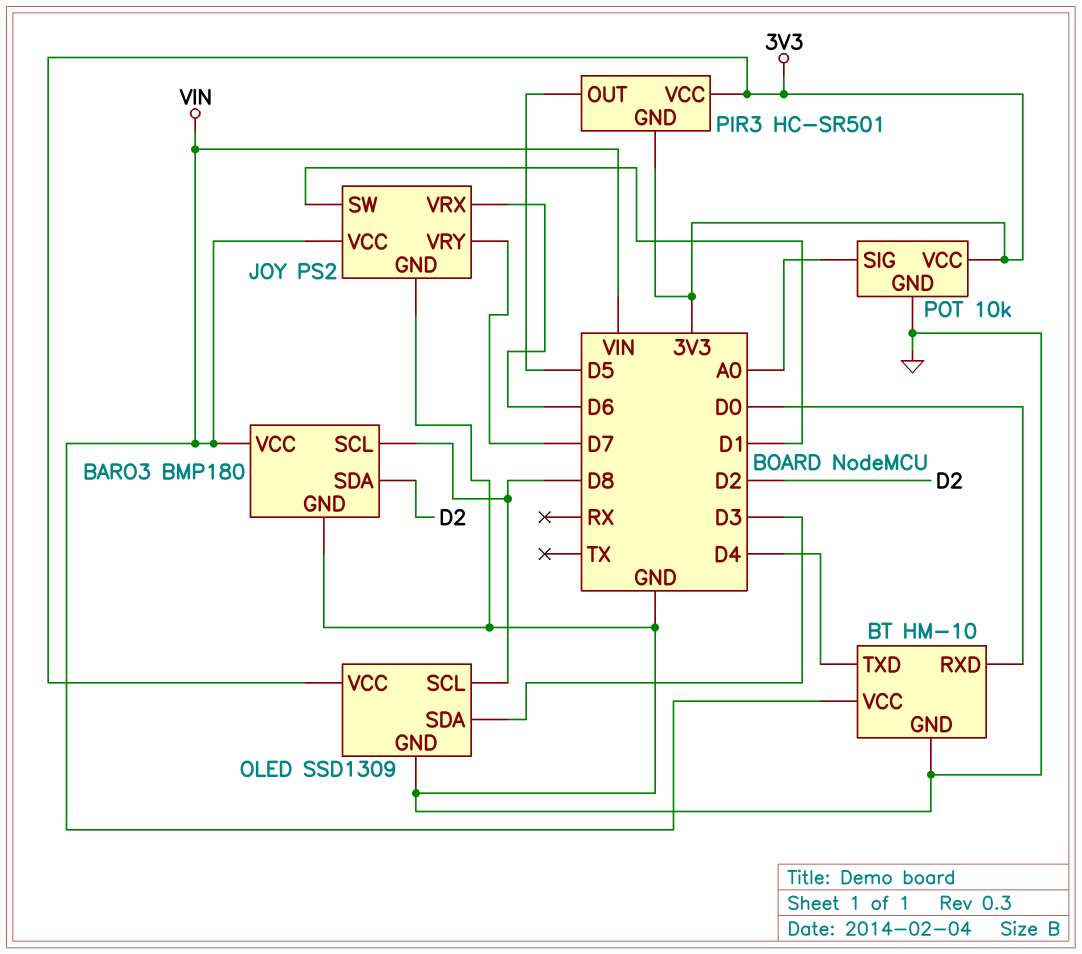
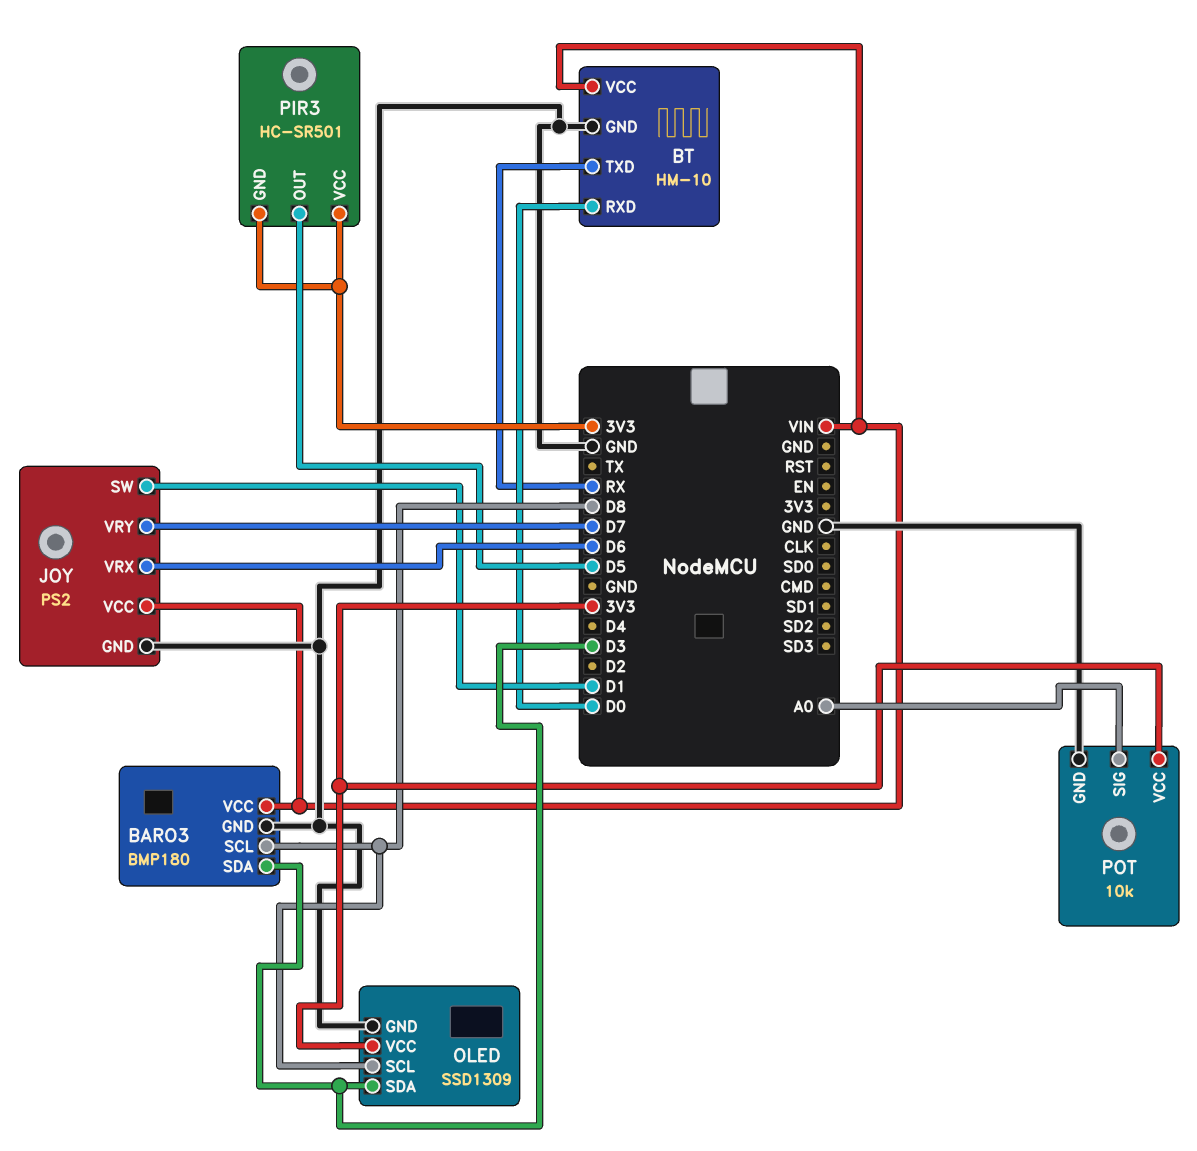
BARO3 pin SDA: D2 -> D3
BT pin TXD: D4 -> RX

